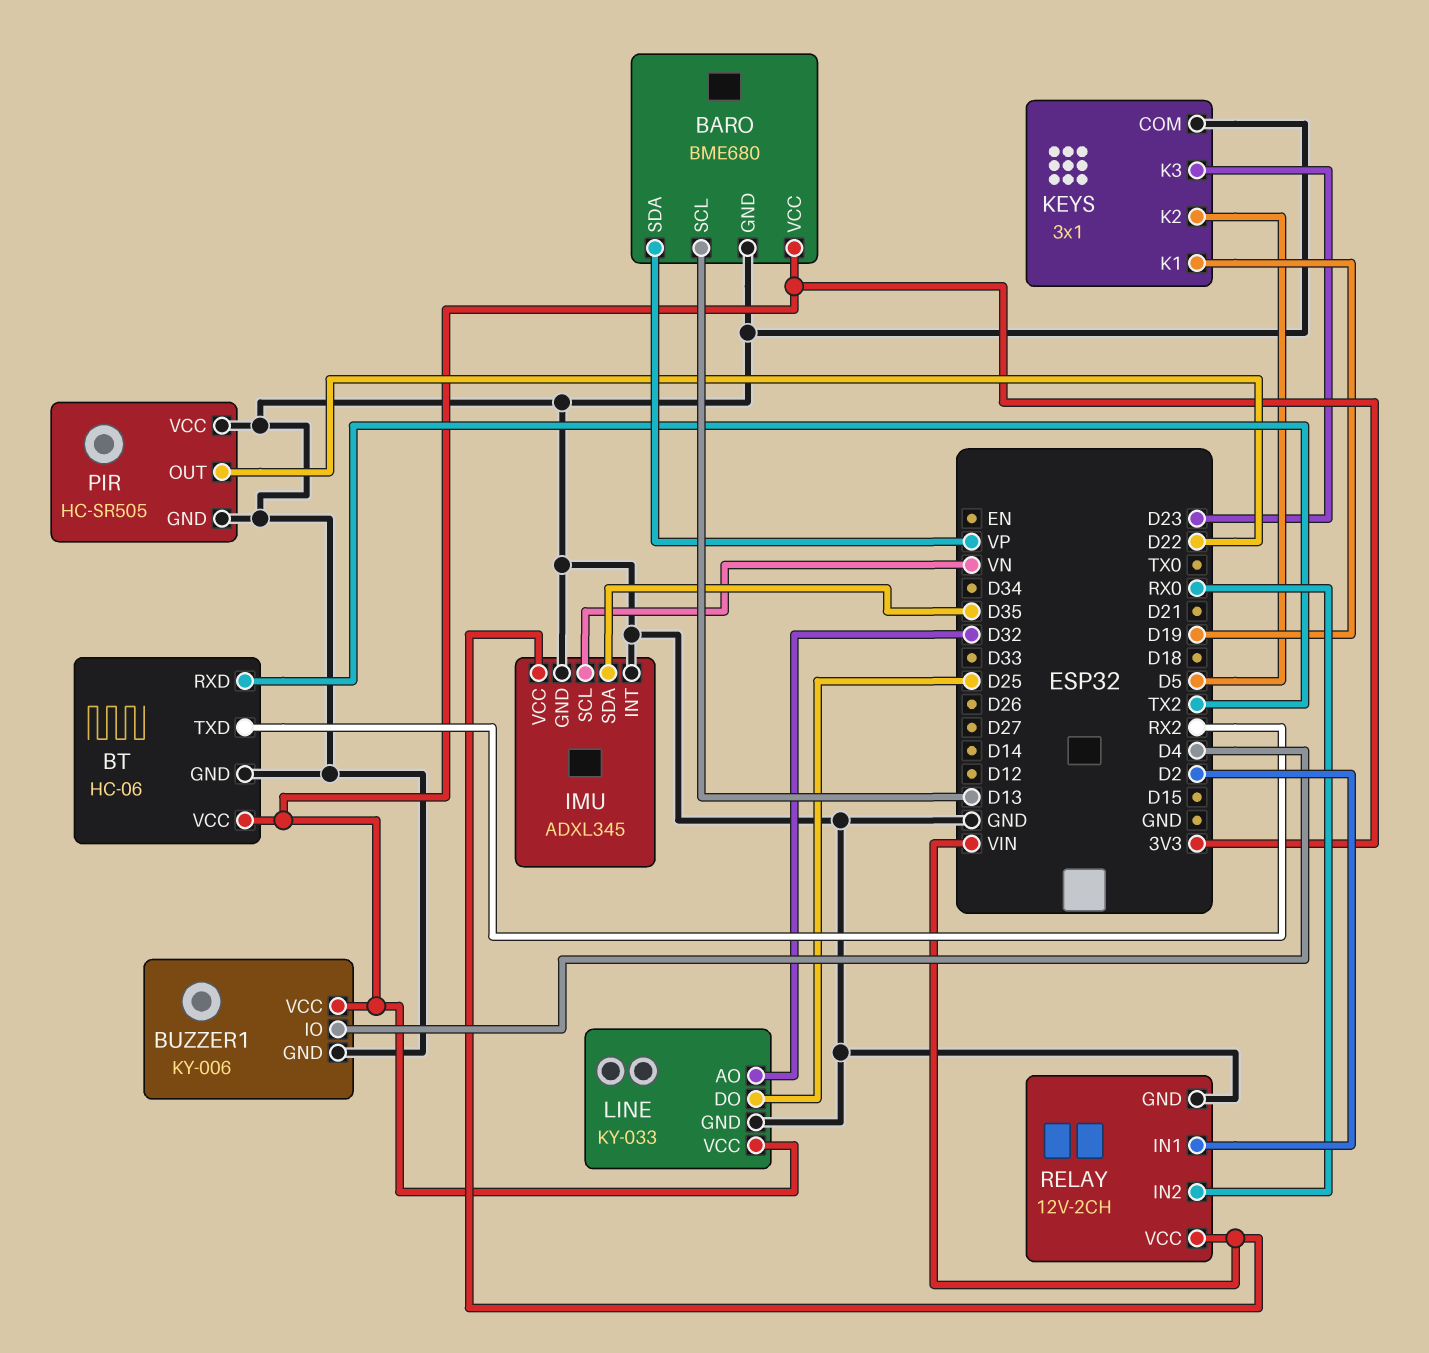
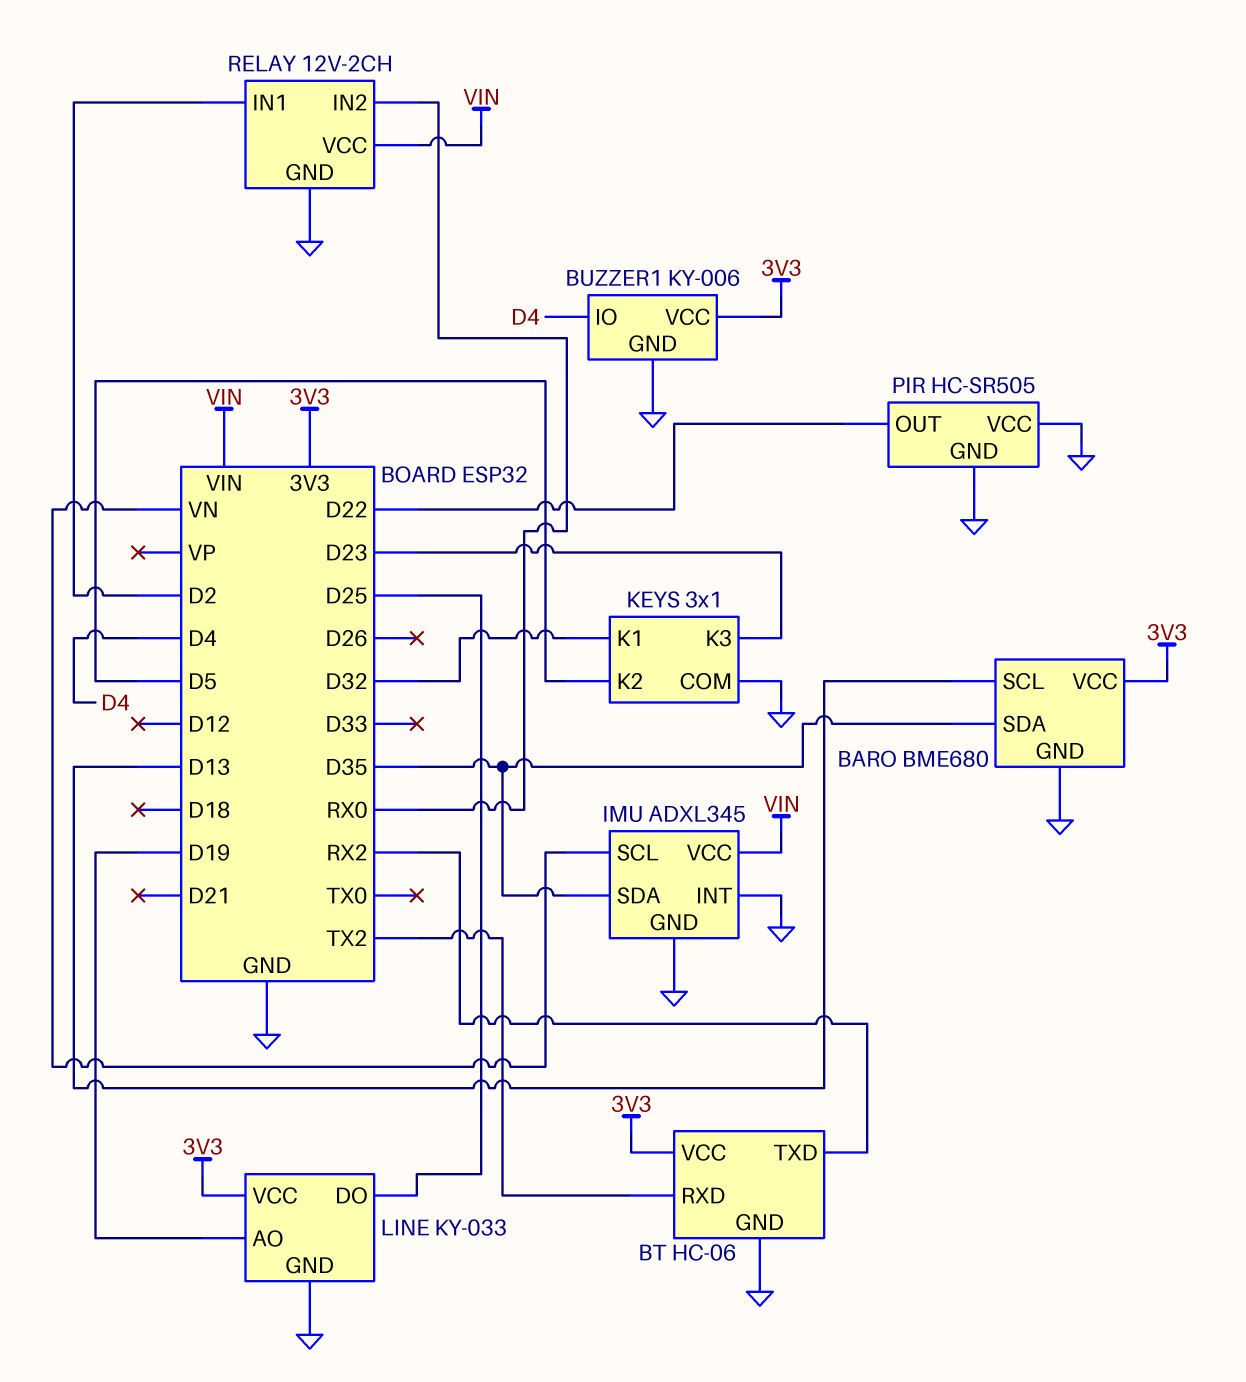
BARO pin SDA: VP -> D35
KEYS pin K1: D19 -> D32
LINE pin AO: D32 -> D19

